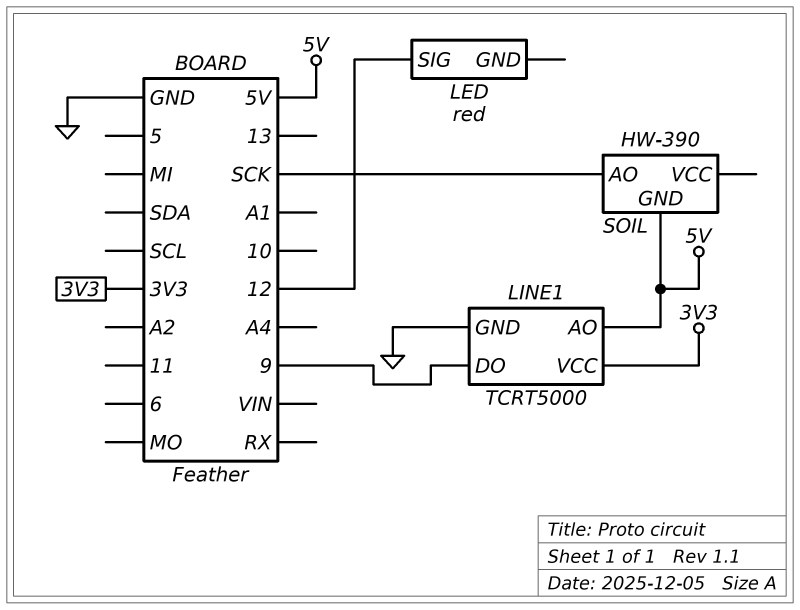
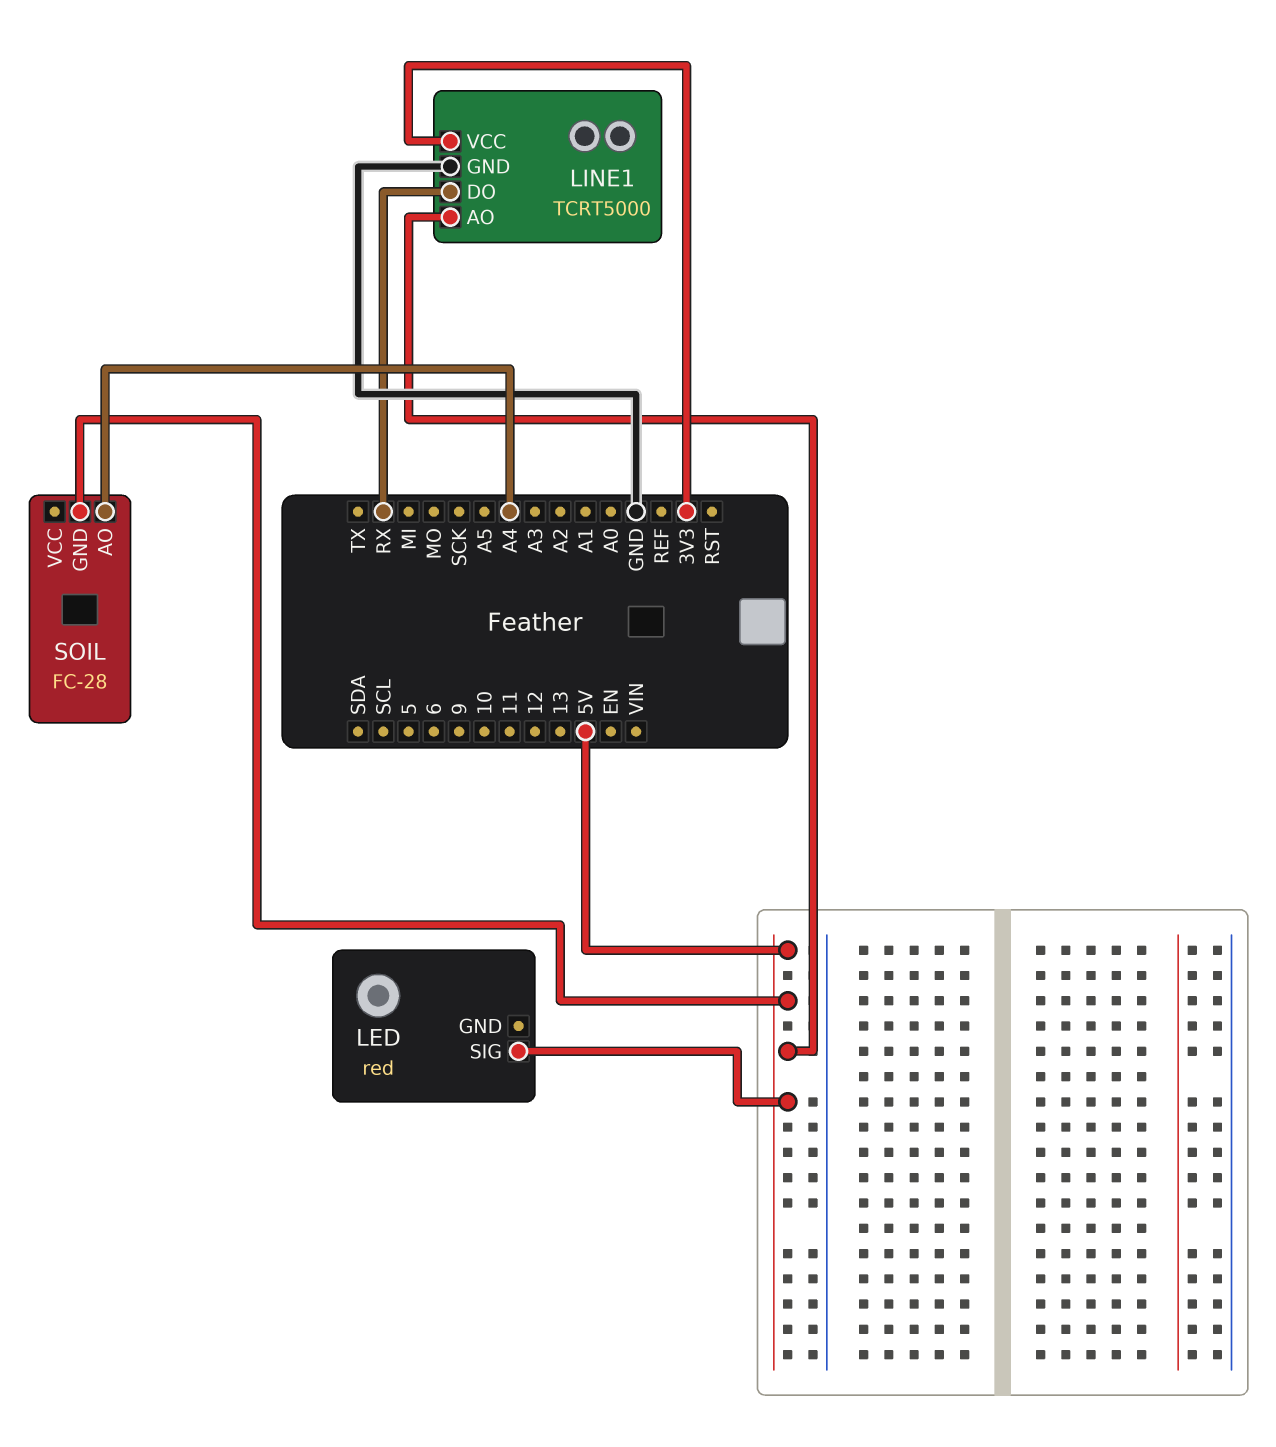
LED pin SIG: 12 -> 5V
LINE1 pin DO: 9 -> RX
SOIL: HW-390 -> FC-28
SOIL pin AO: SCK -> A4

